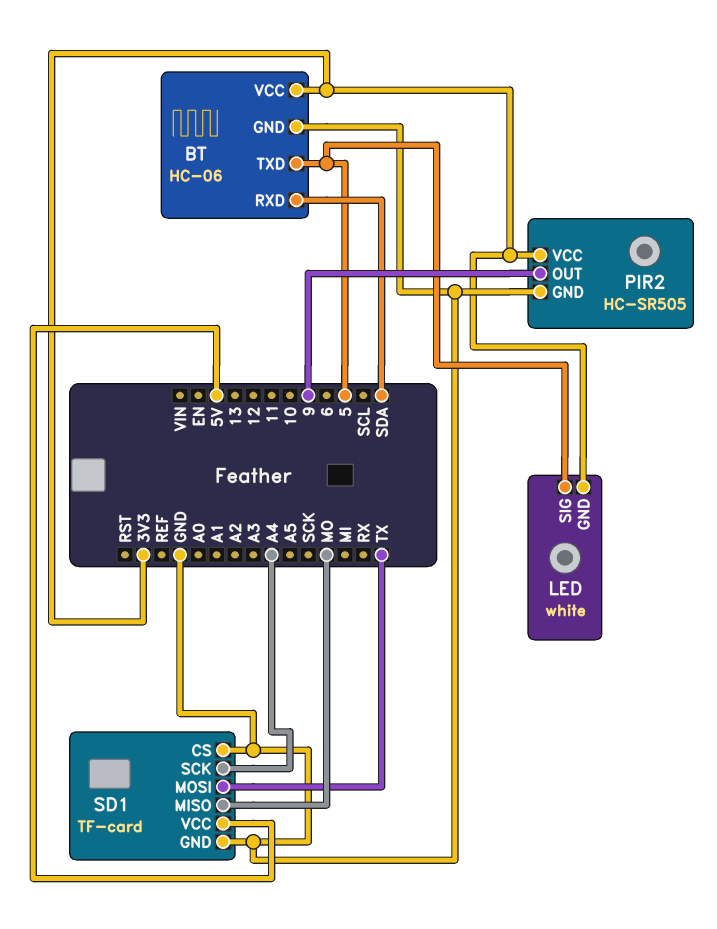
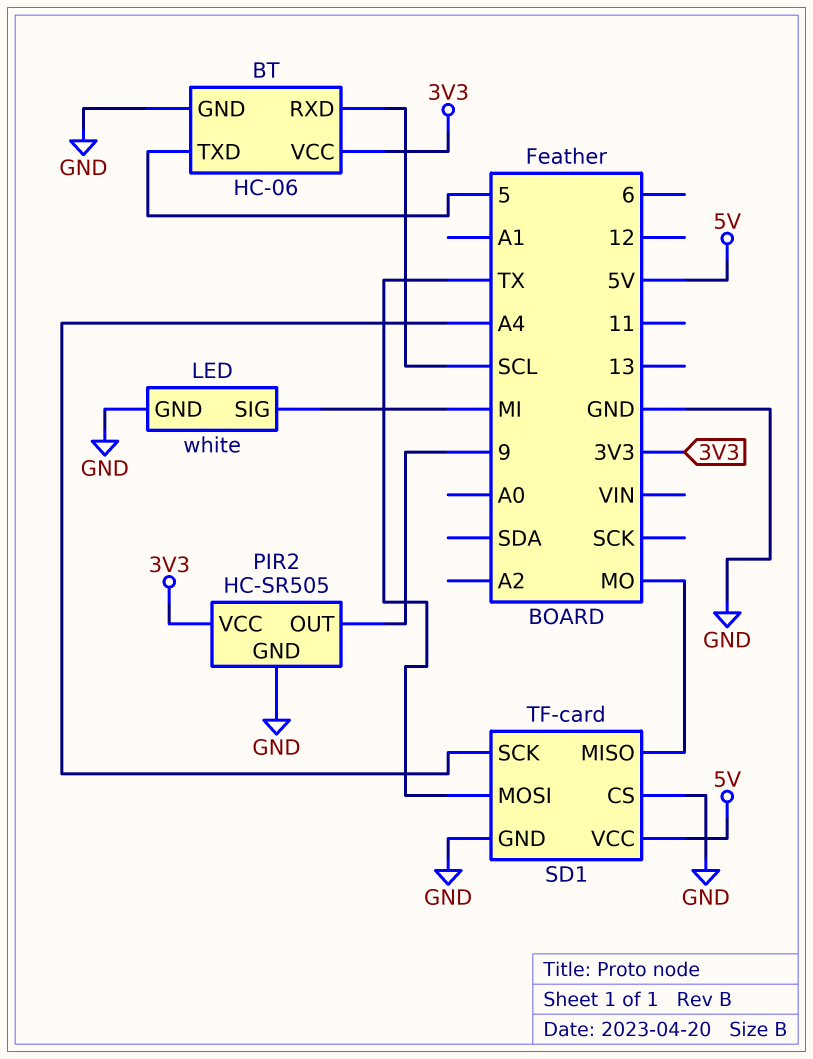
BT pin RXD: SDA -> SCL
LED pin GND: 3V3 -> GND
LED pin SIG: 5 -> MI

